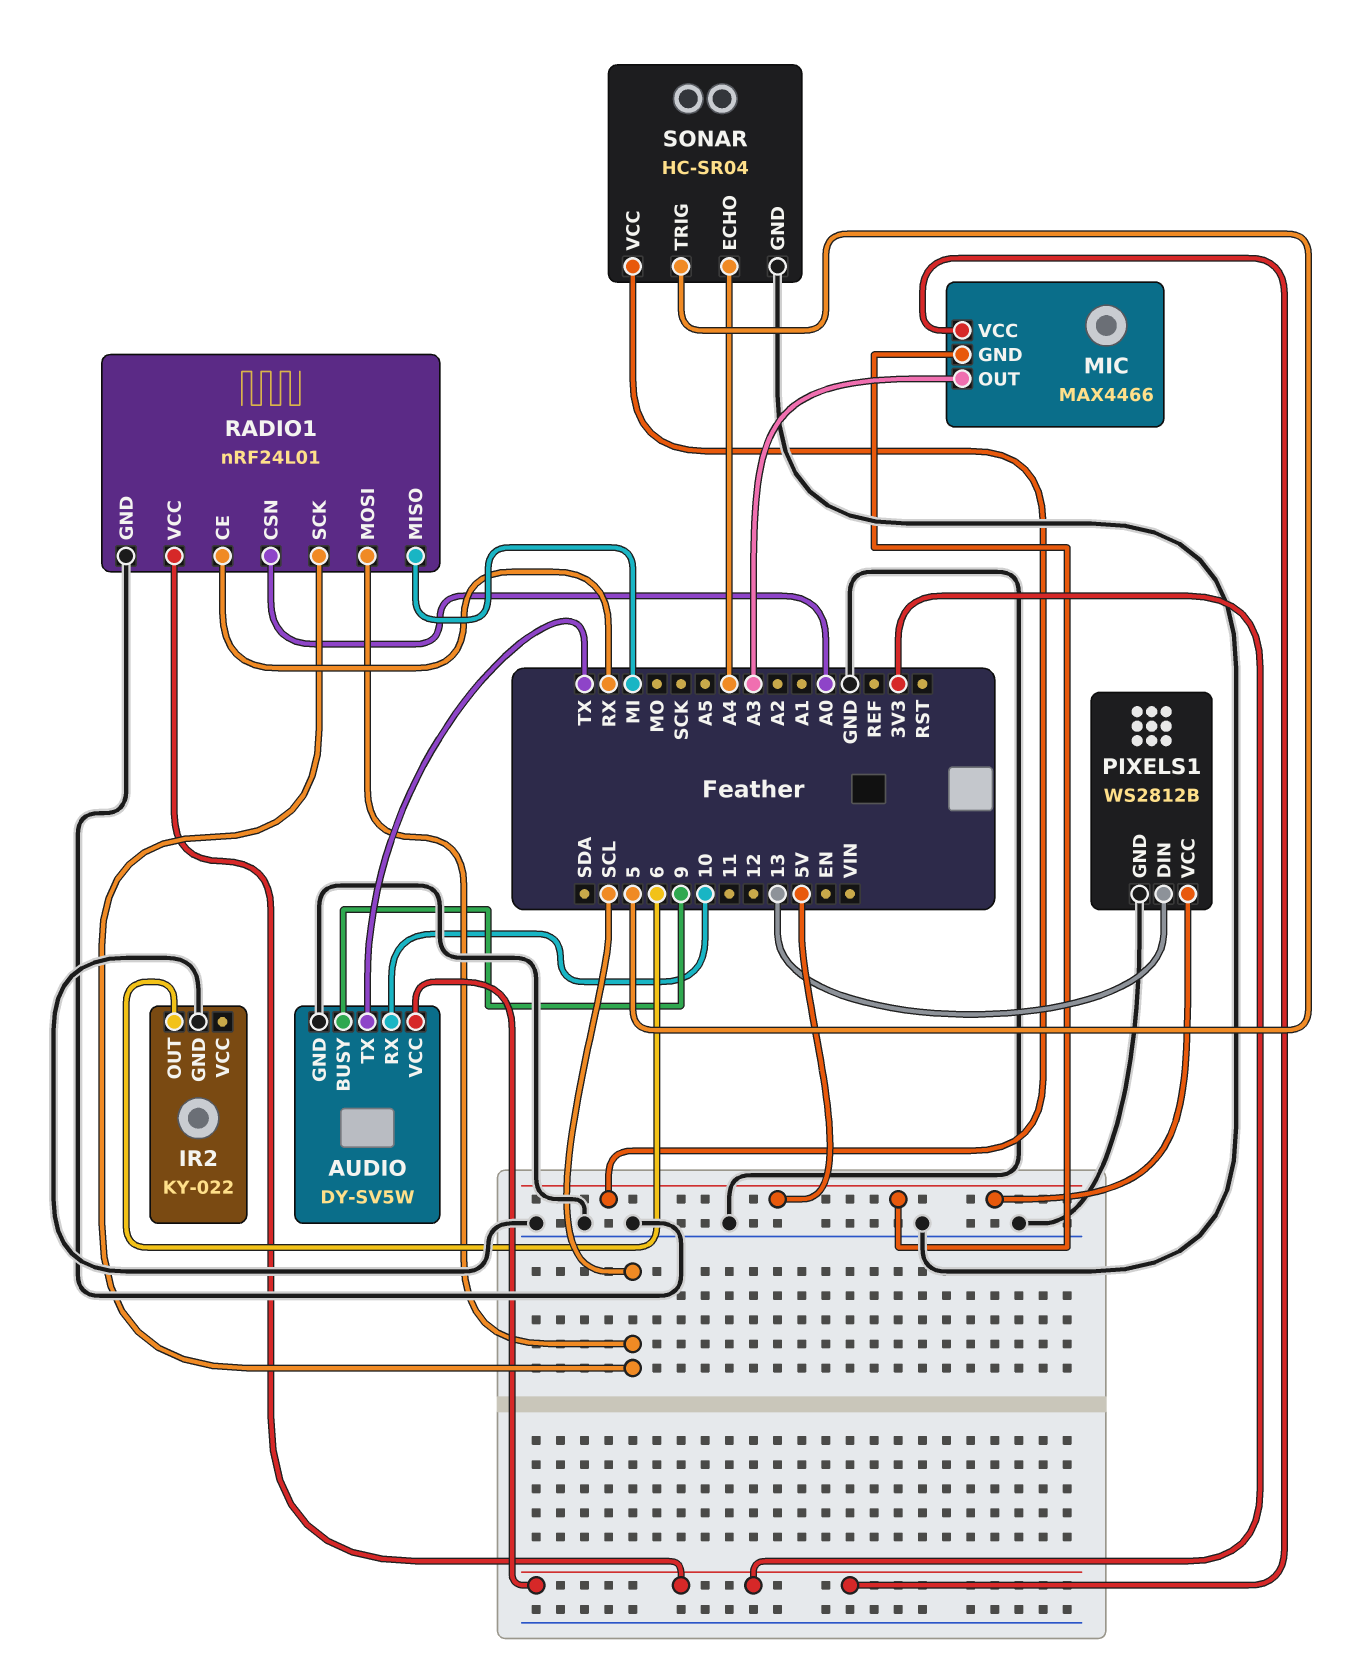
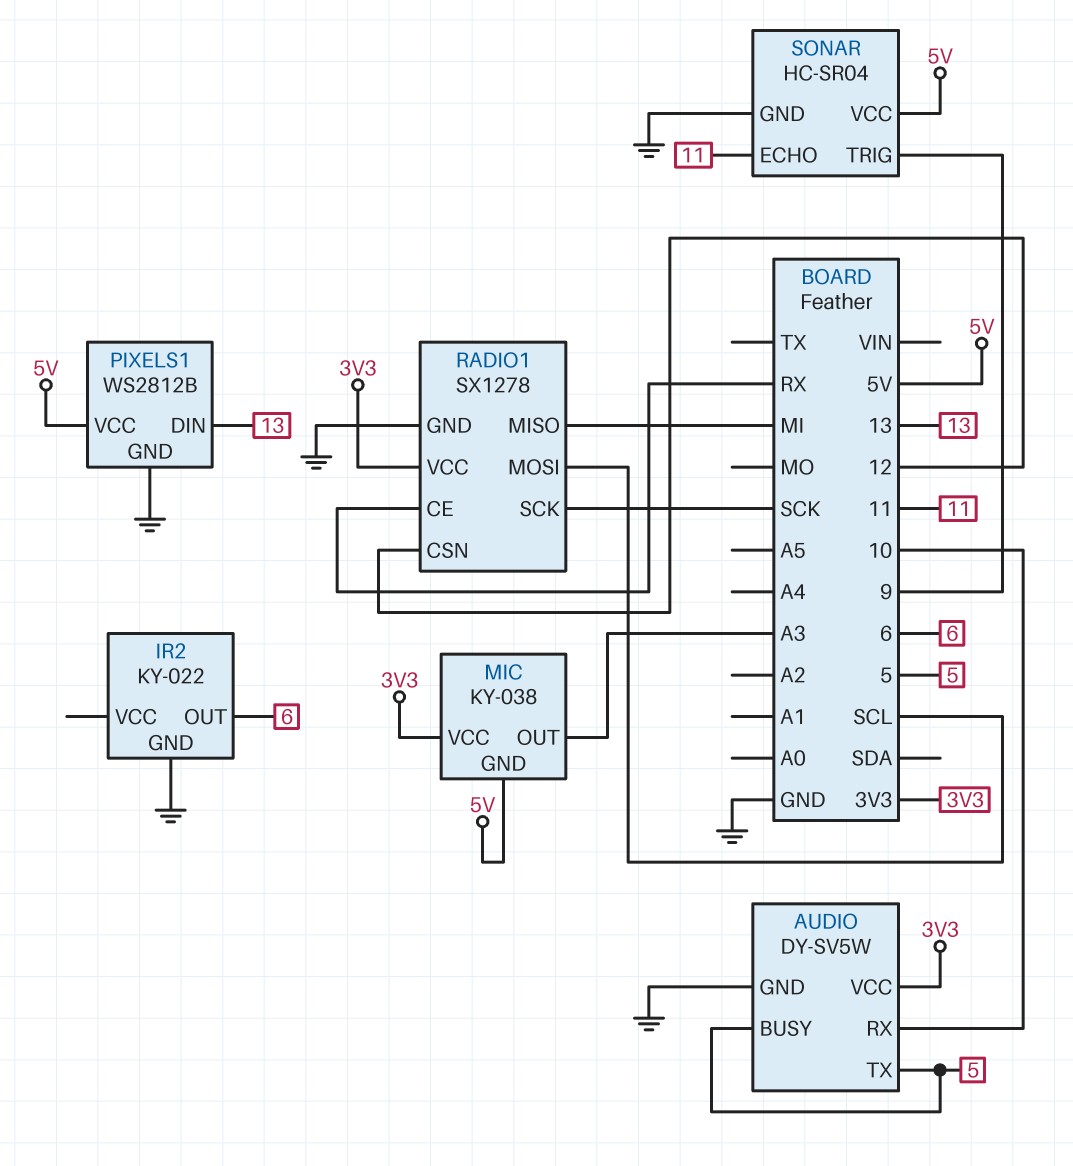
AUDIO pin BUSY: 9 -> 5
AUDIO pin TX: TX -> 5
MIC: MAX4466 -> KY-038
RADIO1: nRF24L01 -> SX1278
RADIO1 pin CSN: A0 -> 12
RADIO1 pin SCK: SCL -> SCK
SONAR pin ECHO: A4 -> 11
SONAR pin TRIG: 5 -> 9

